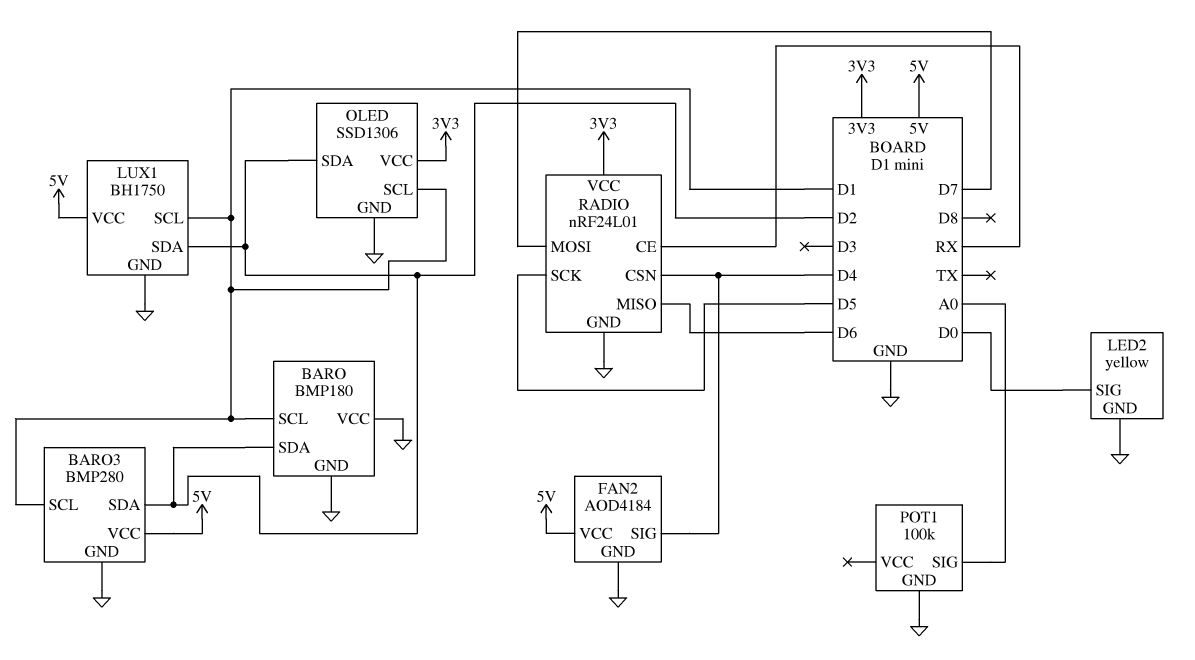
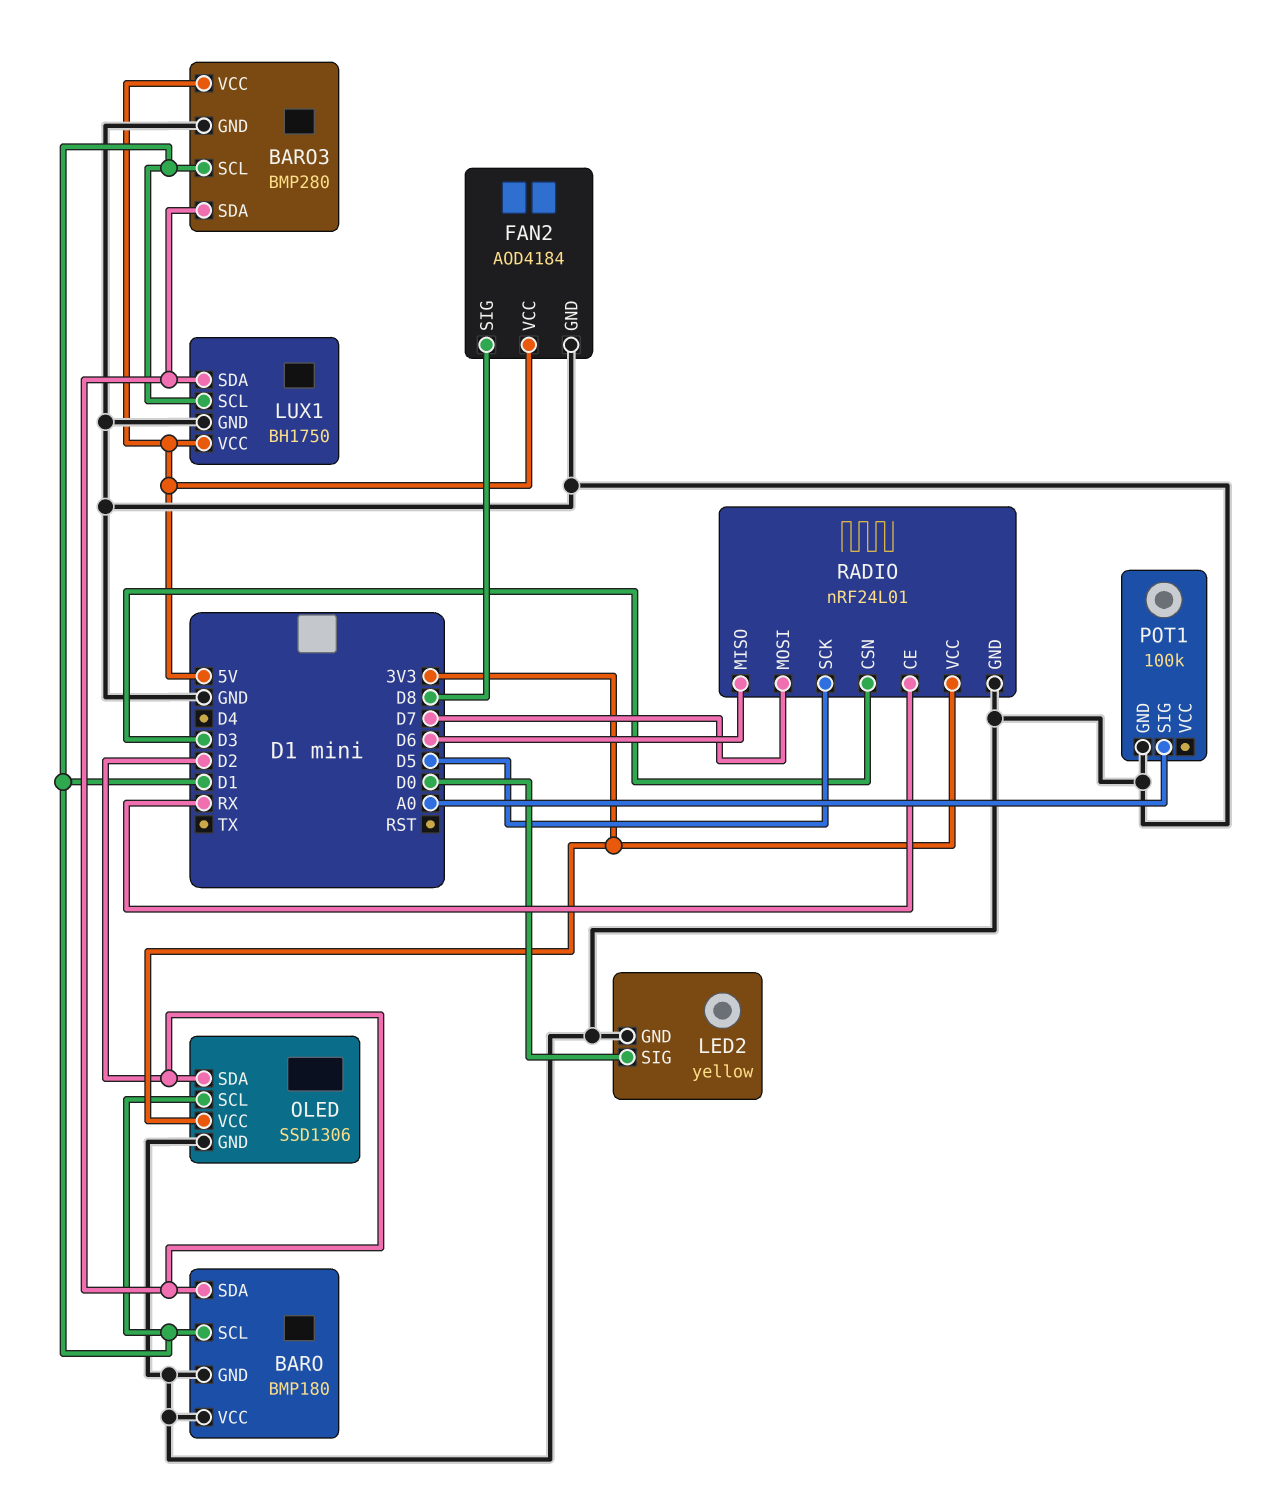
FAN2 pin SIG: D4 -> D8
RADIO pin CSN: D4 -> D3

